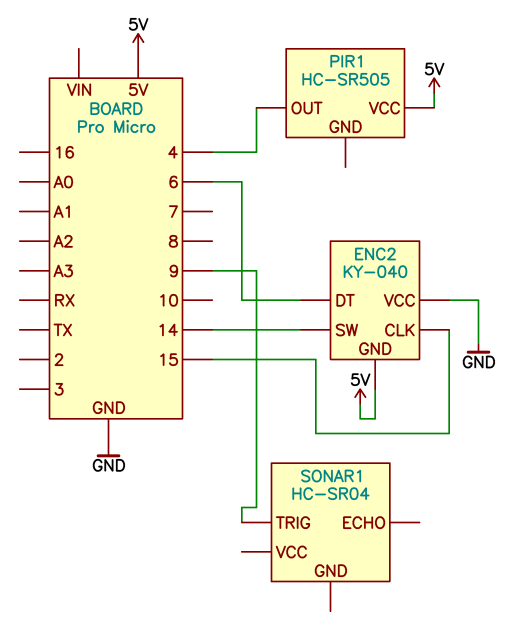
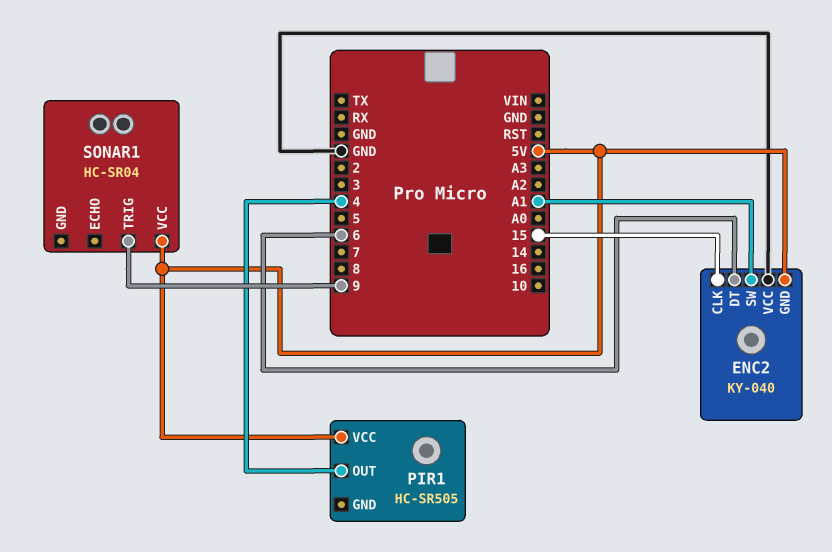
ENC2 pin SW: 14 -> A1
SONAR1 pin VCC: none -> 5V

